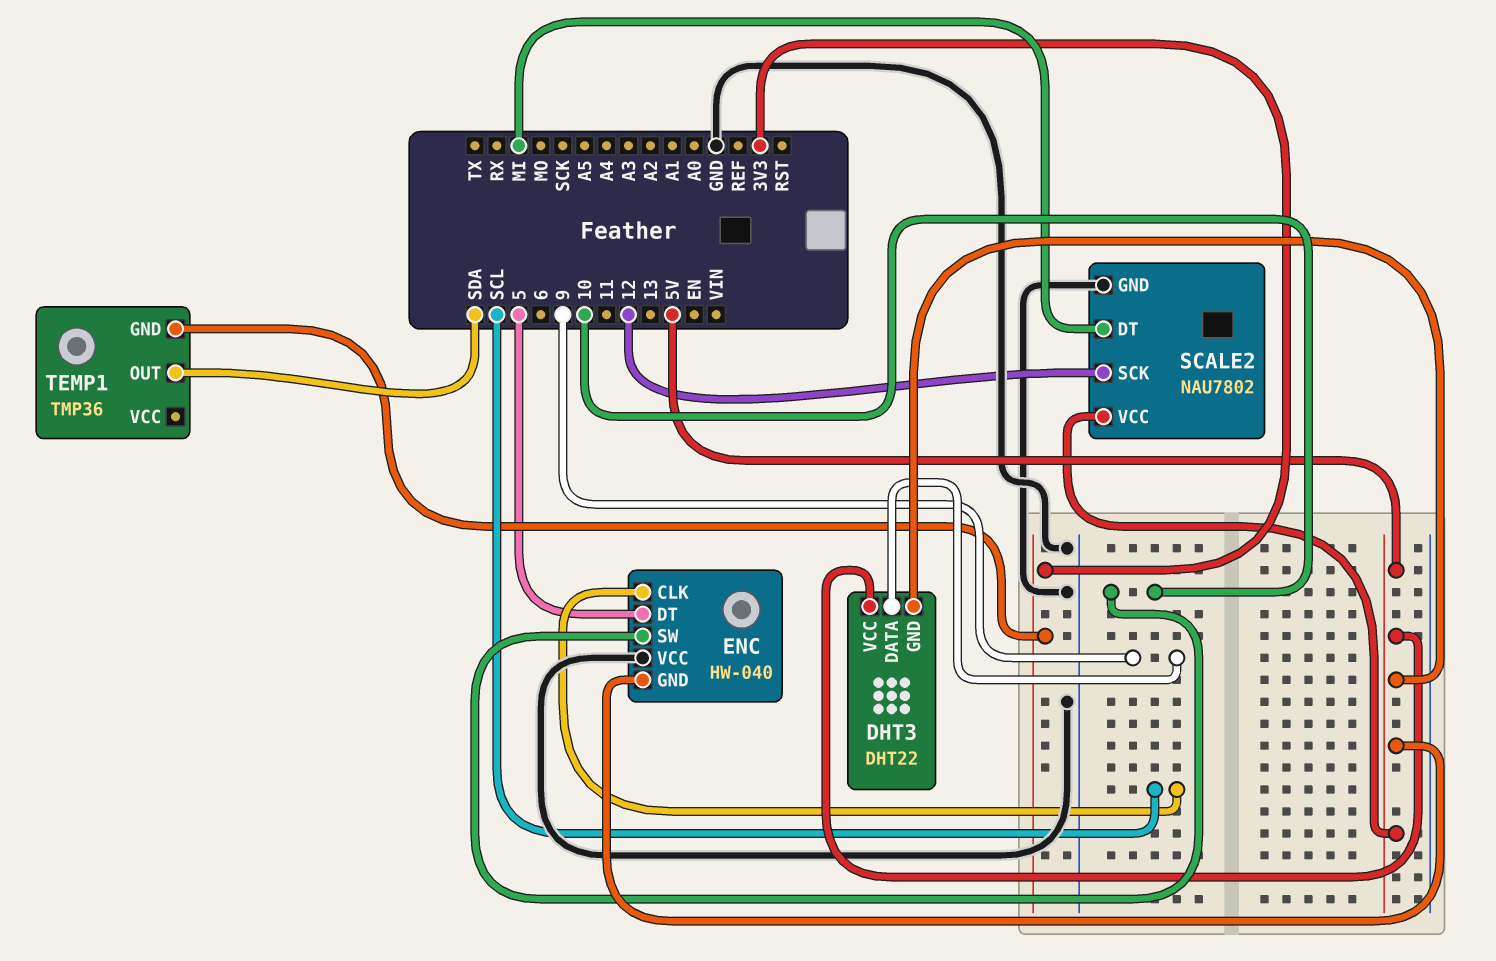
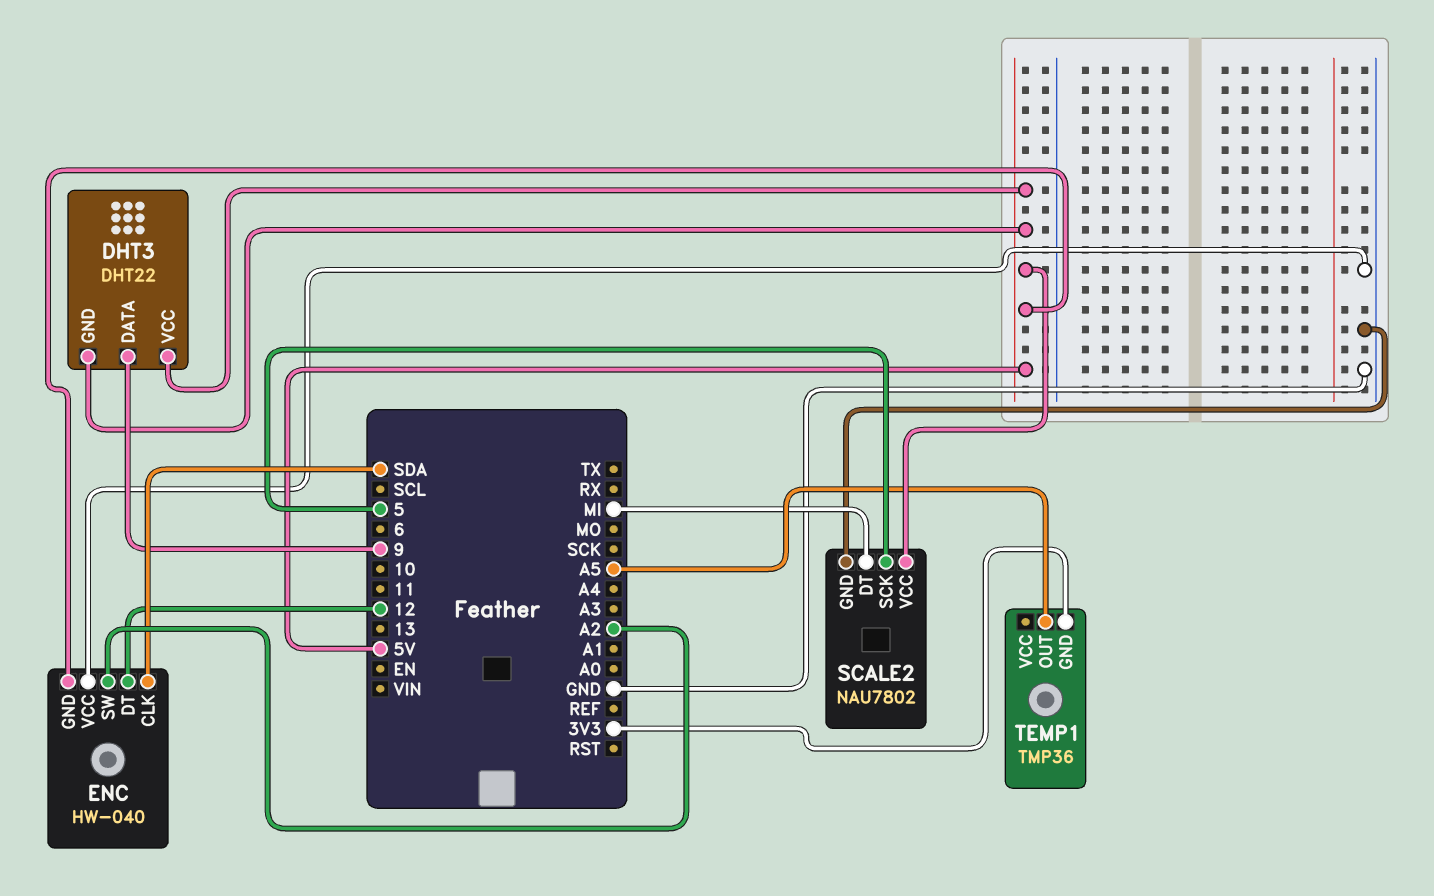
ENC pin CLK: SCL -> SDA
ENC pin DT: 5 -> 12
ENC pin SW: 10 -> A2
SCALE2 pin SCK: 12 -> 5
TEMP1 pin OUT: SDA -> A5

